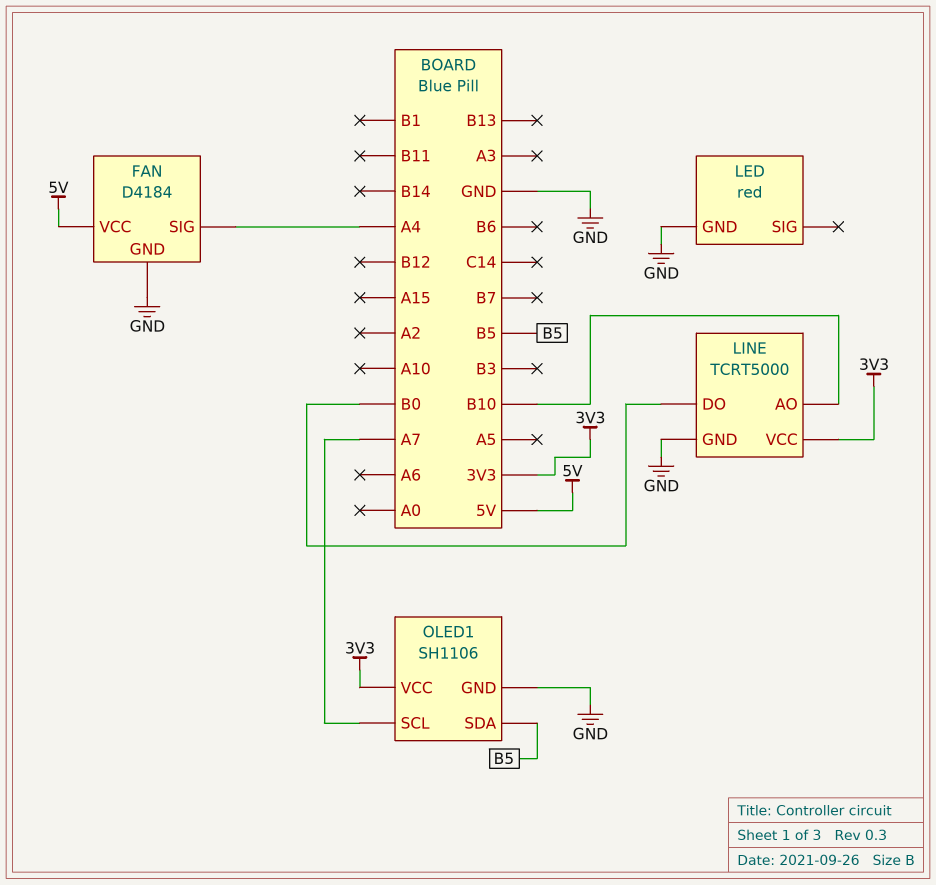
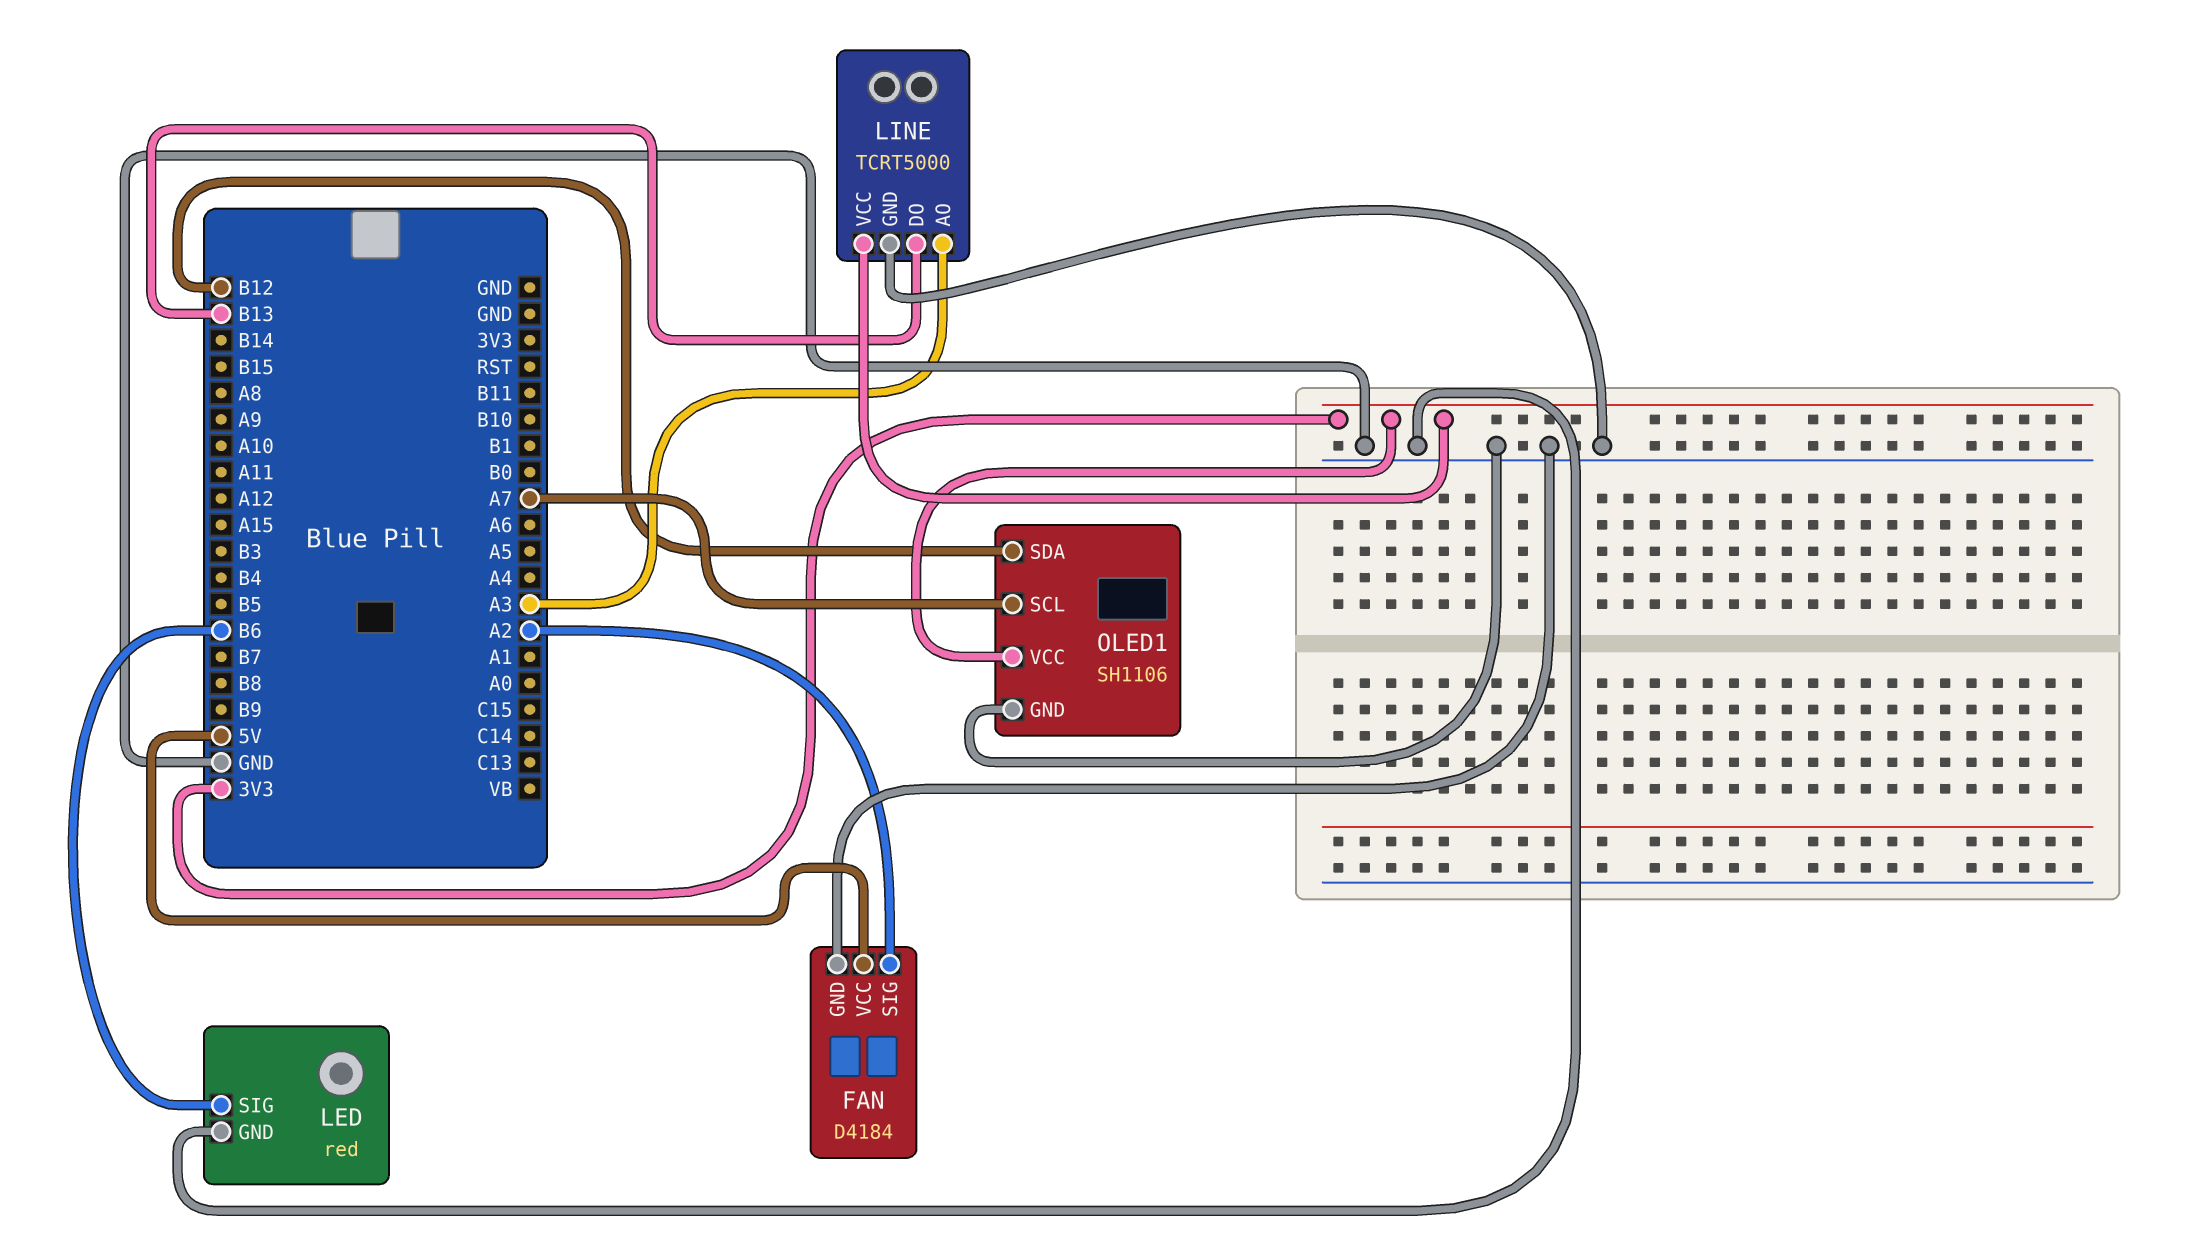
FAN pin SIG: A4 -> A2
LED pin SIG: none -> B6
LINE pin AO: B10 -> A3
LINE pin DO: B0 -> B13
OLED1 pin SDA: B5 -> B12

